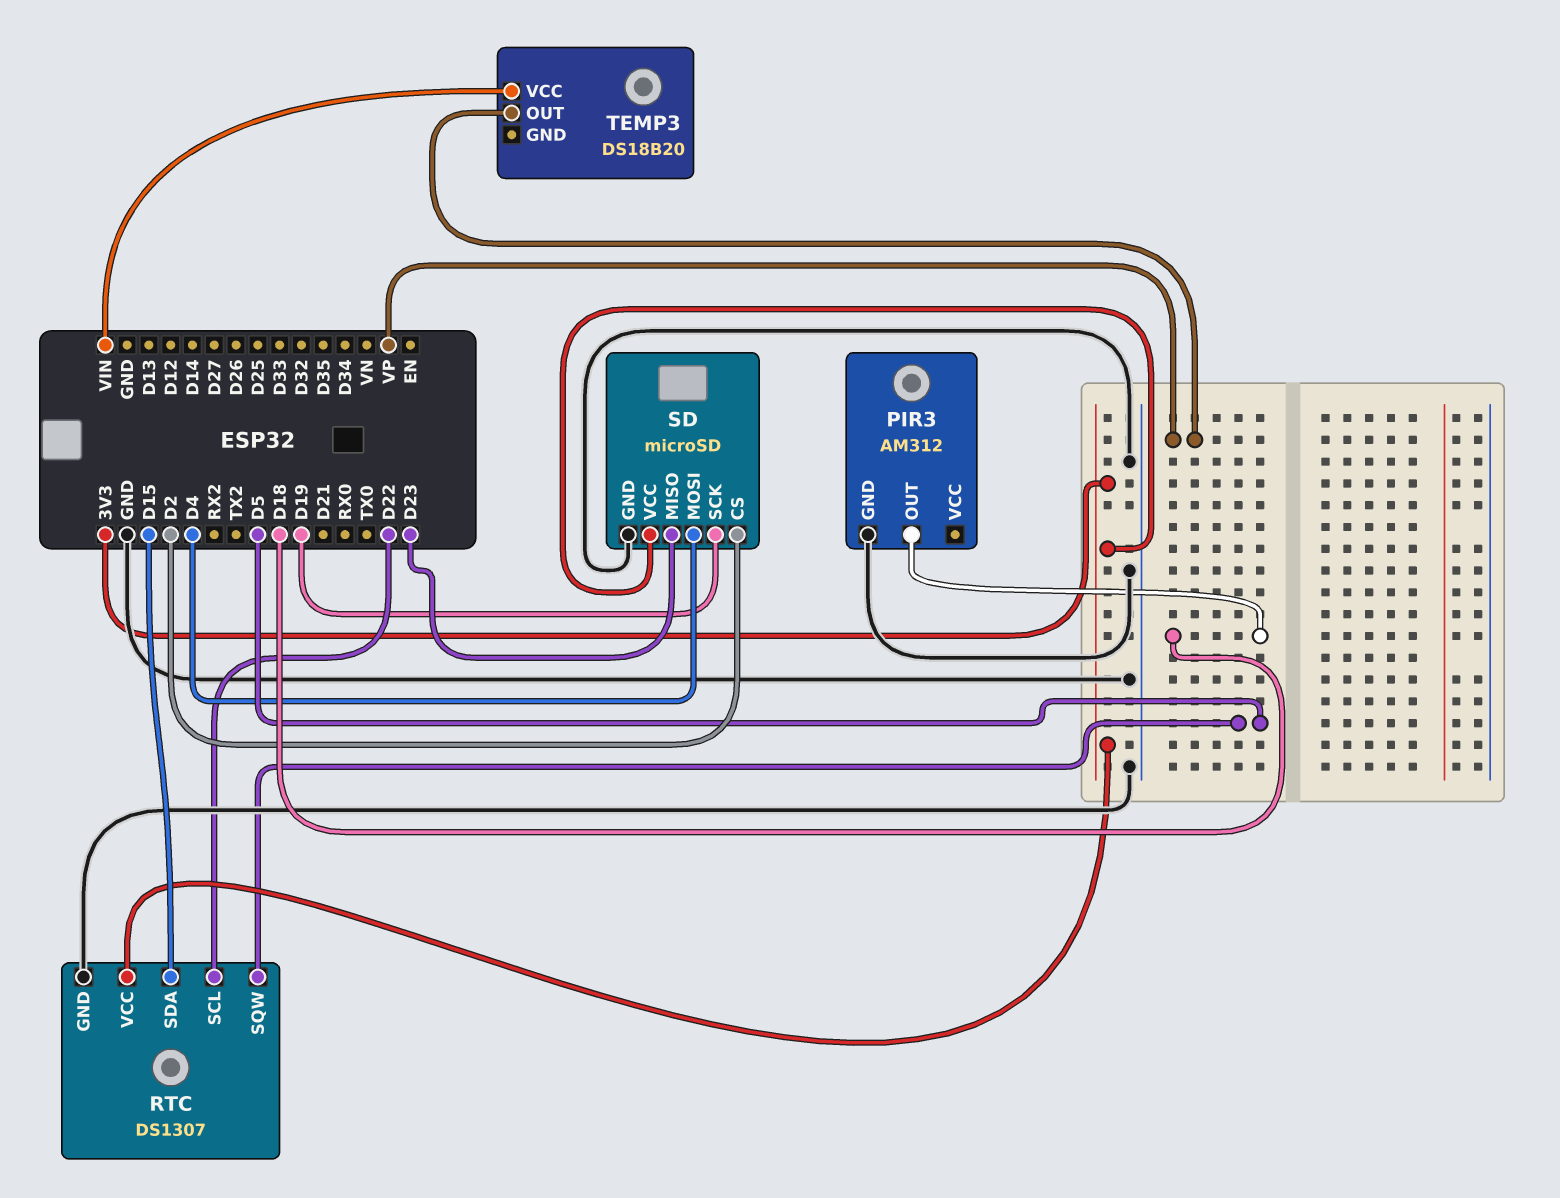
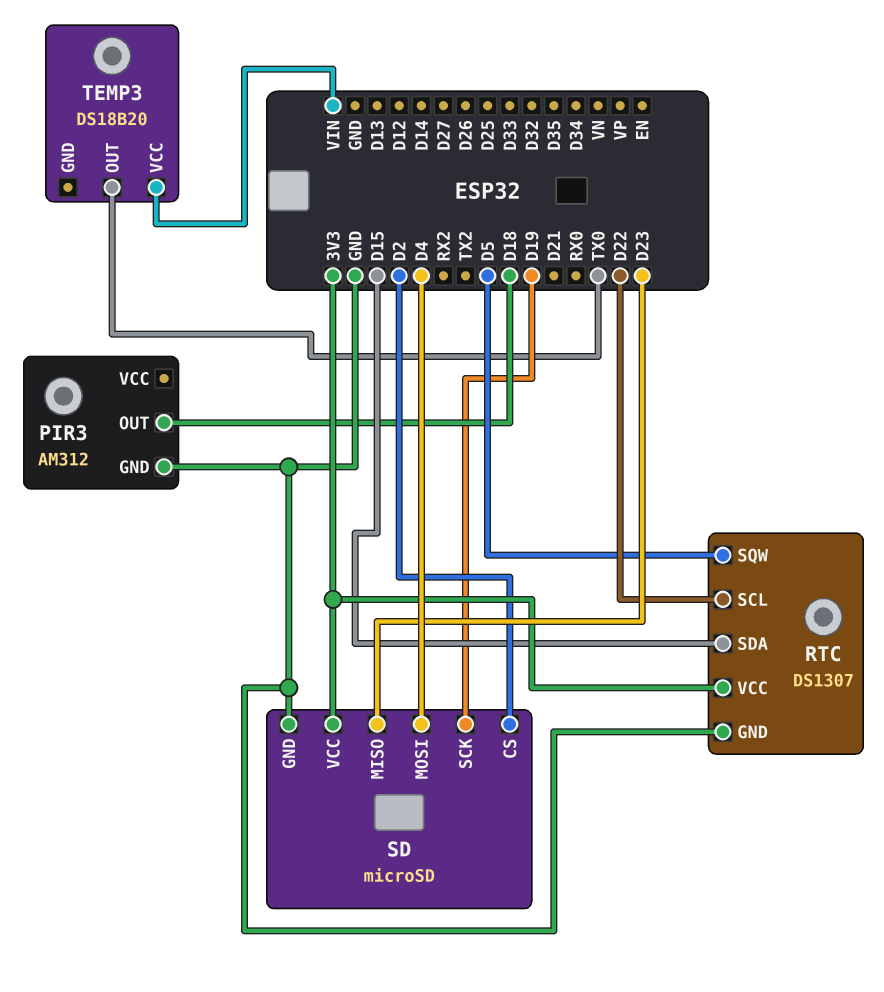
TEMP3 pin OUT: VP -> TX0

